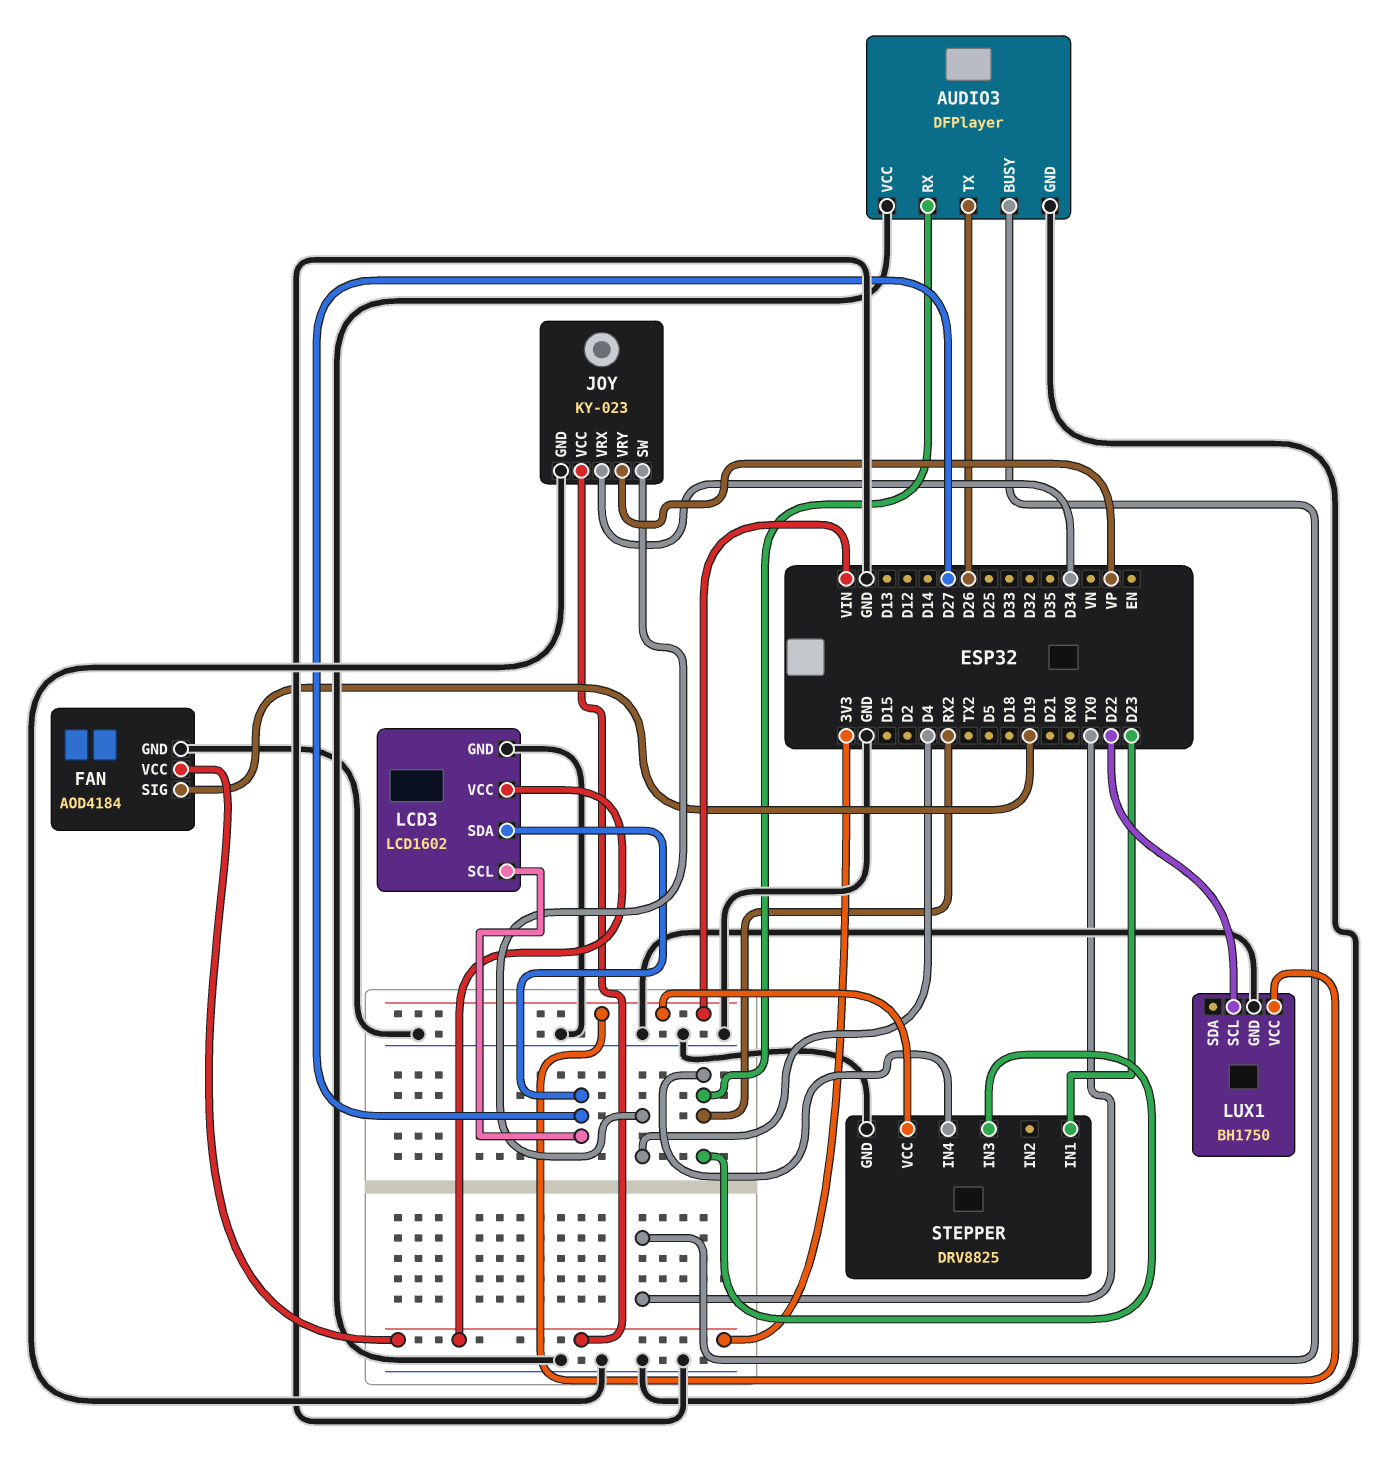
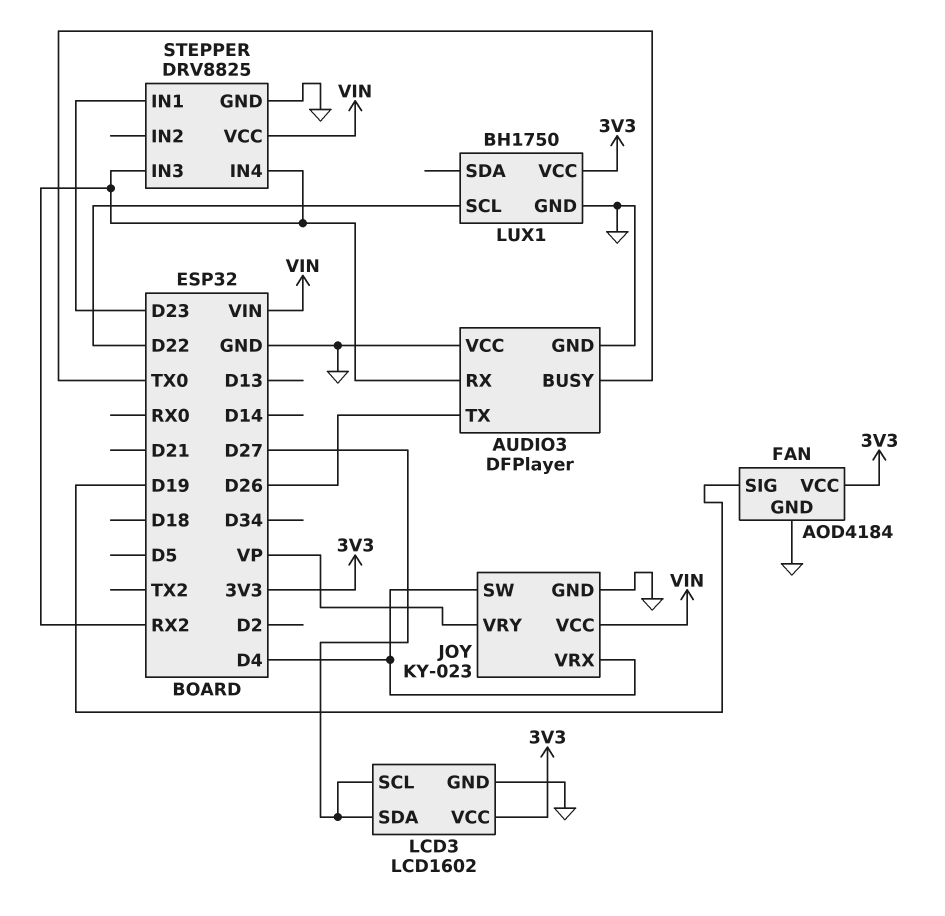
JOY pin VCC: 3V3 -> VIN
JOY pin VRX: D34 -> D4
LUX1 pin VCC: VIN -> 3V3

